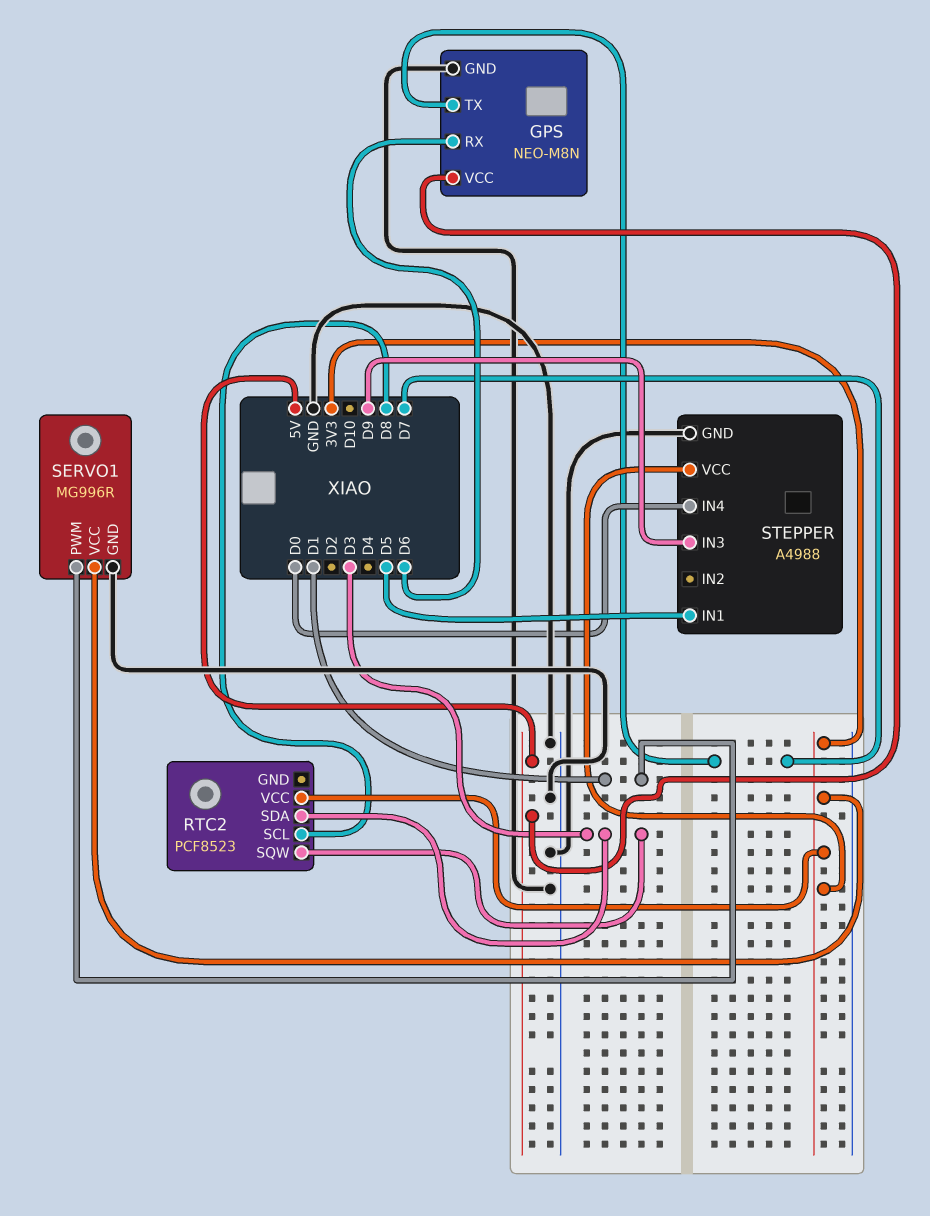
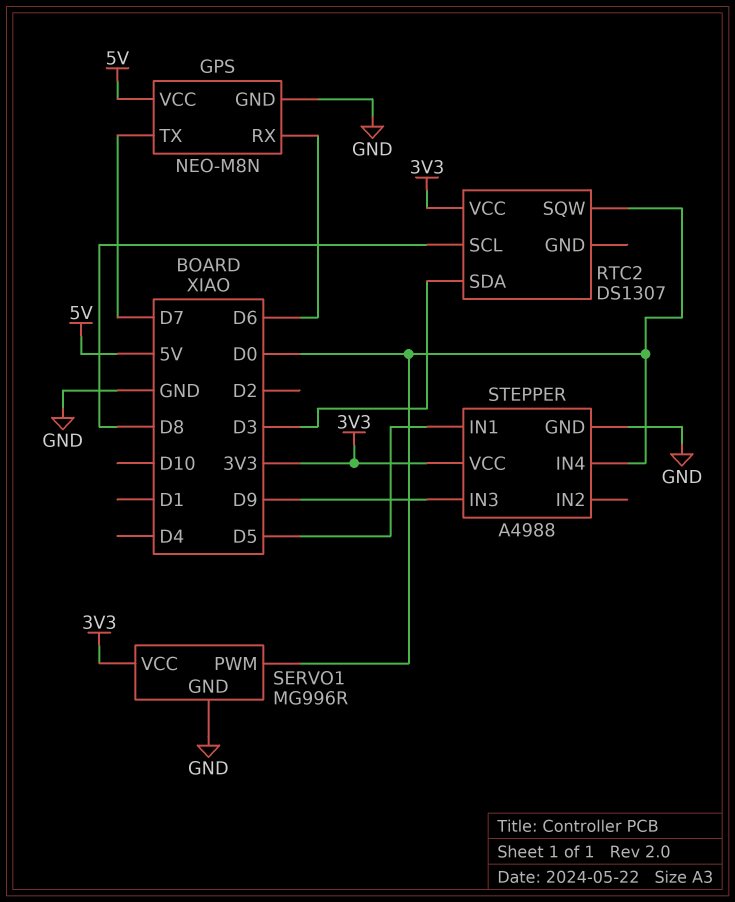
RTC2: PCF8523 -> DS1307
RTC2 pin SQW: D3 -> D0
SERVO1 pin PWM: D1 -> D0

